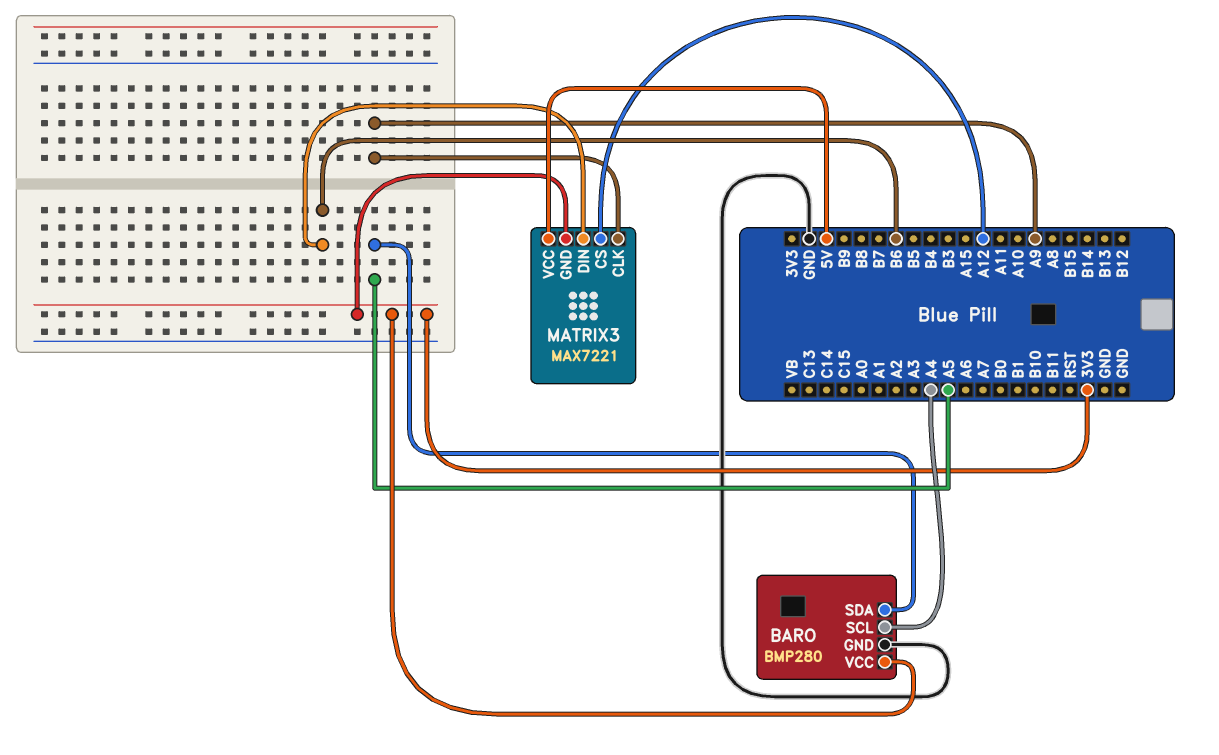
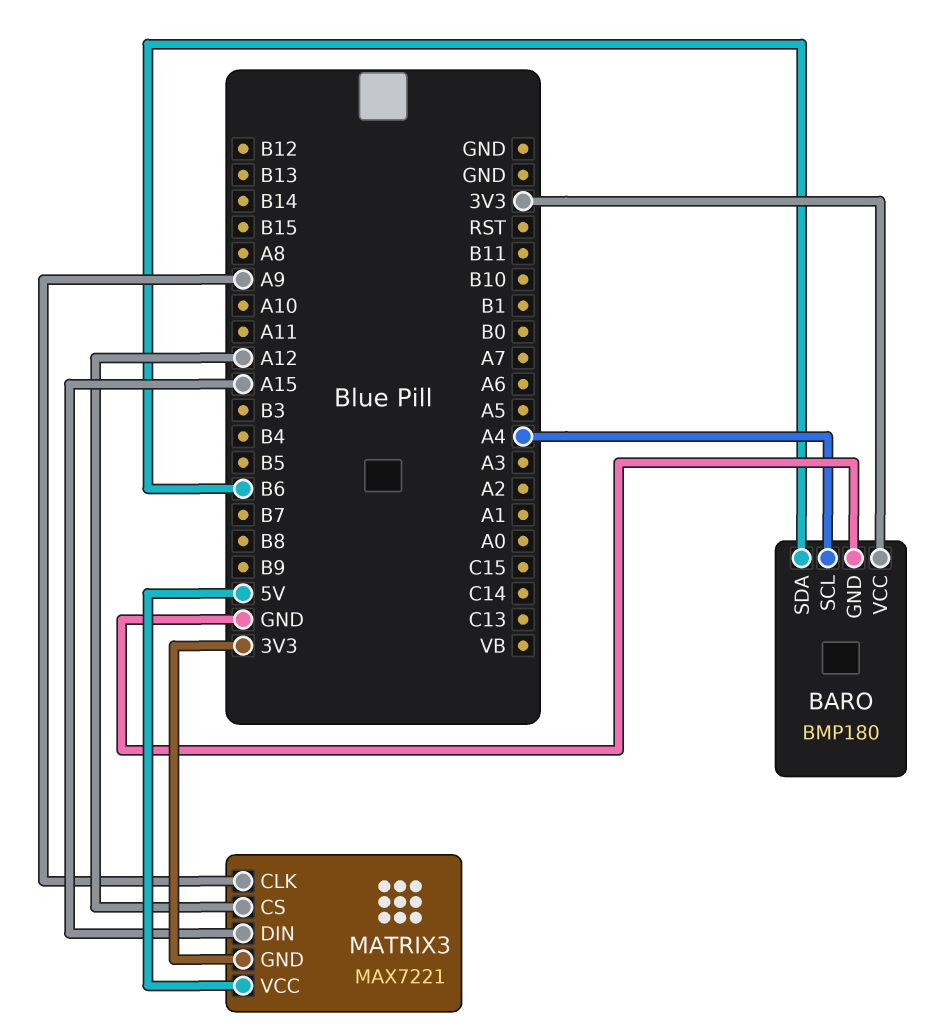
BARO: BMP280 -> BMP180
BARO pin SDA: A5 -> B6
MATRIX3 pin DIN: B6 -> A15

